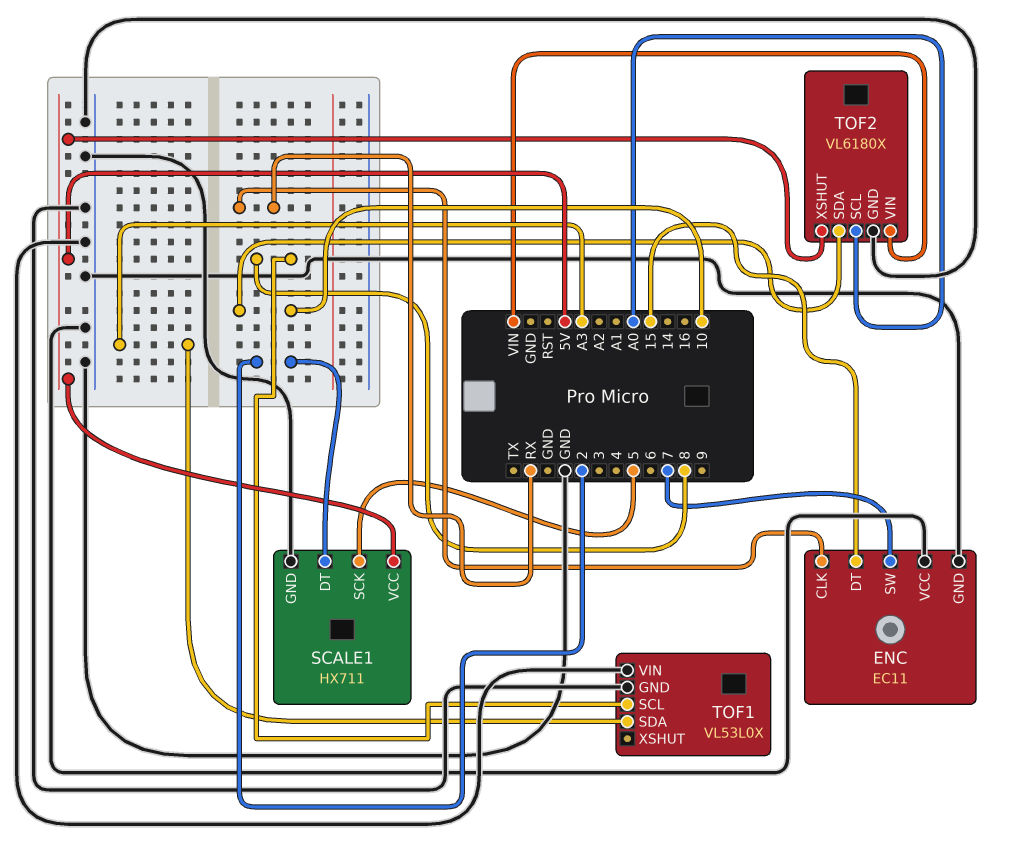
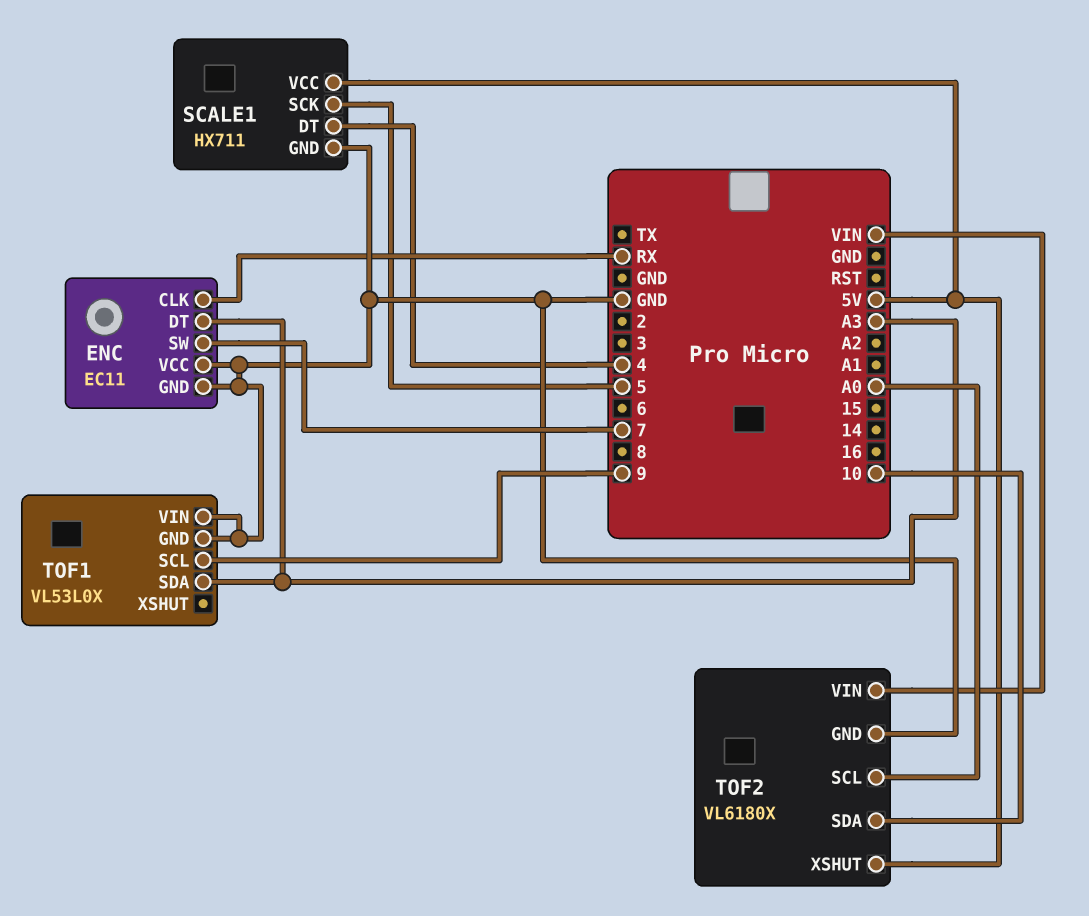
ENC pin DT: 15 -> A3
SCALE1 pin DT: 2 -> 4
TOF1 pin SCL: 8 -> 9

